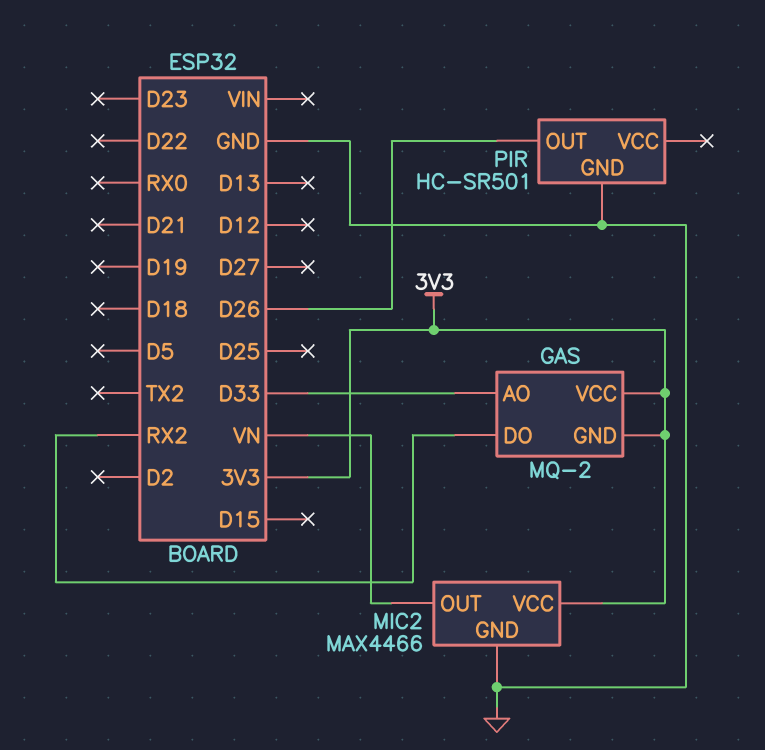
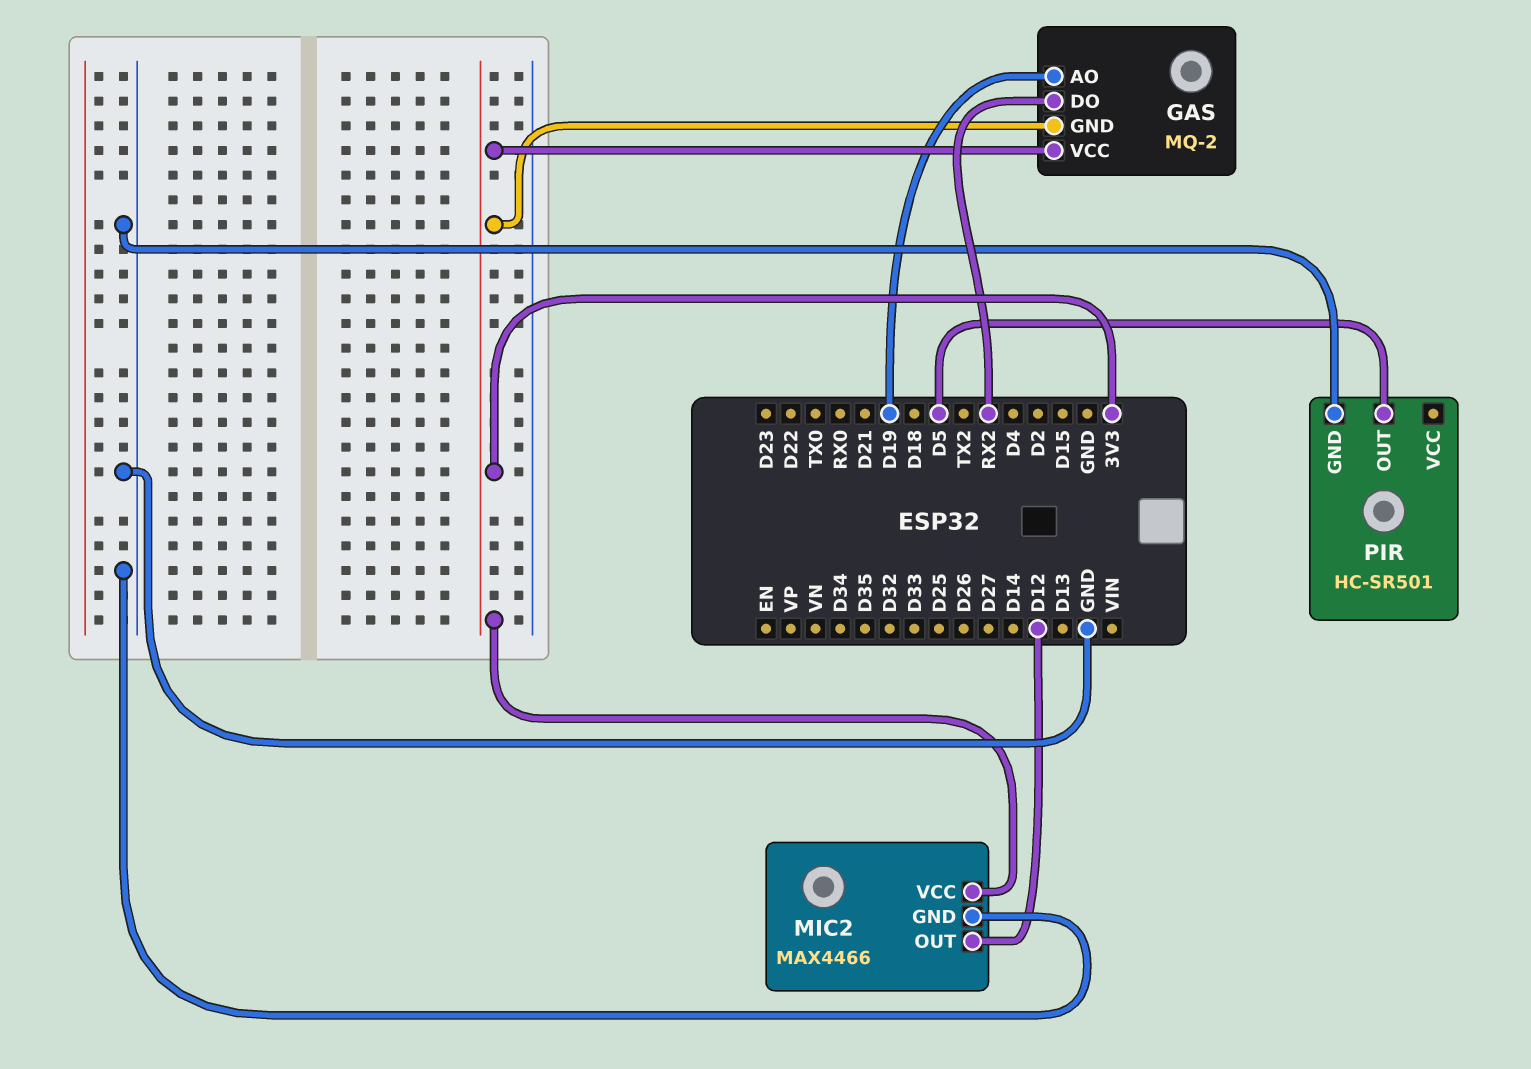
GAS pin AO: D33 -> D19
MIC2 pin OUT: VN -> D12
PIR pin OUT: D26 -> D5

